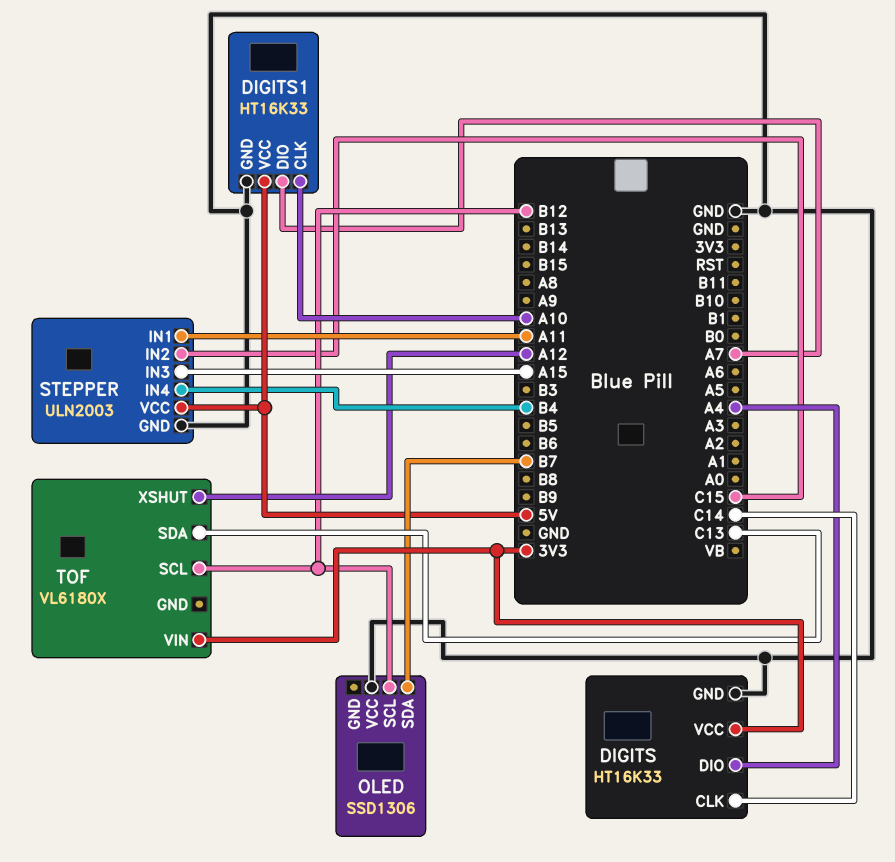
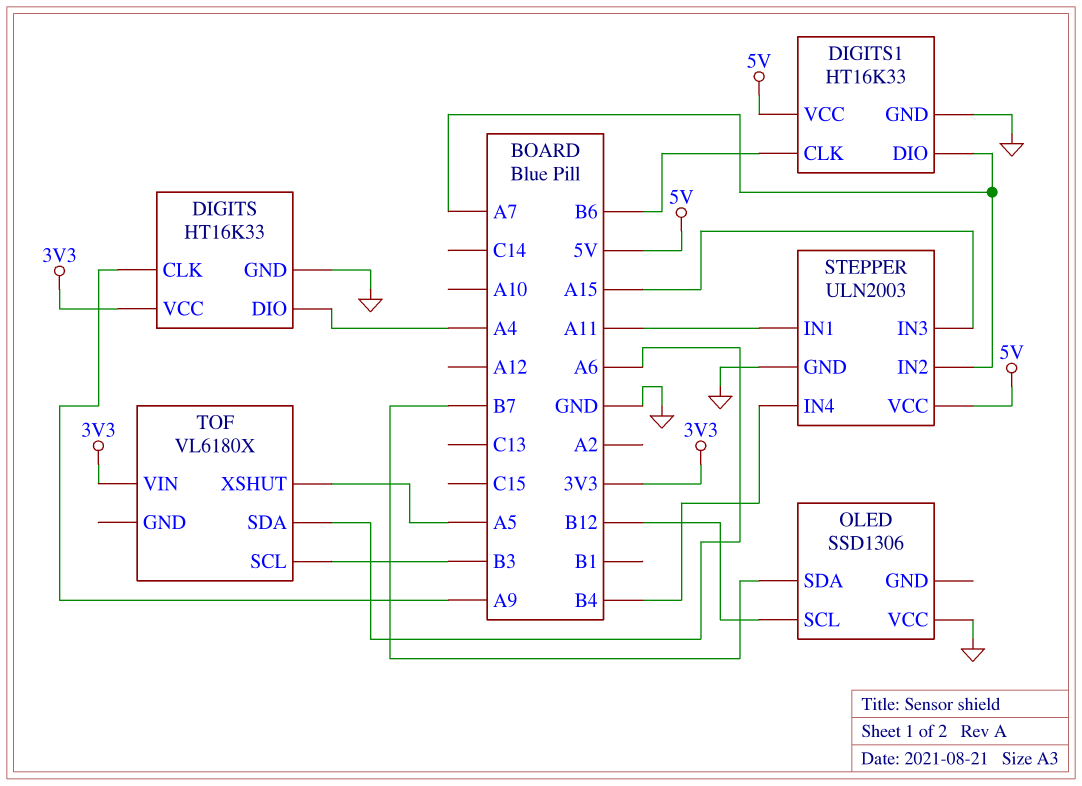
DIGITS pin CLK: C14 -> A9
DIGITS1 pin CLK: A10 -> B6
STEPPER pin IN2: C15 -> A7
TOF pin SCL: B12 -> B3
TOF pin SDA: C13 -> A6
TOF pin XSHUT: A12 -> A5

